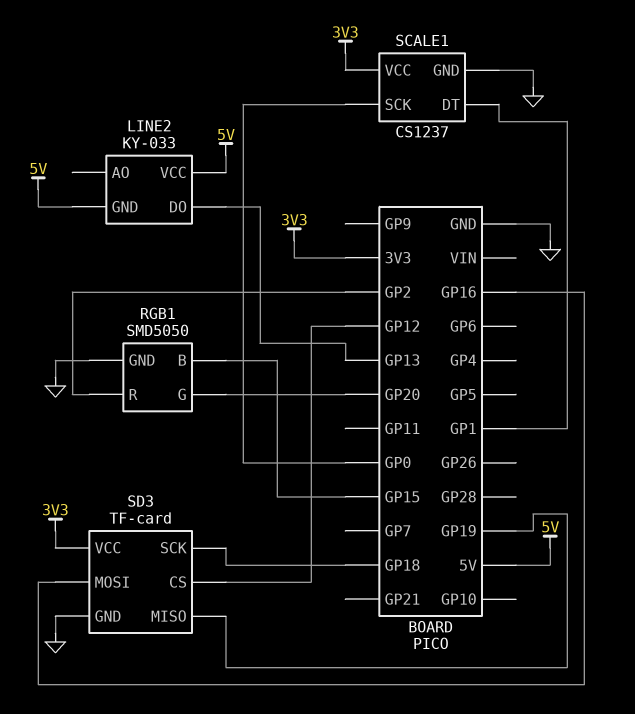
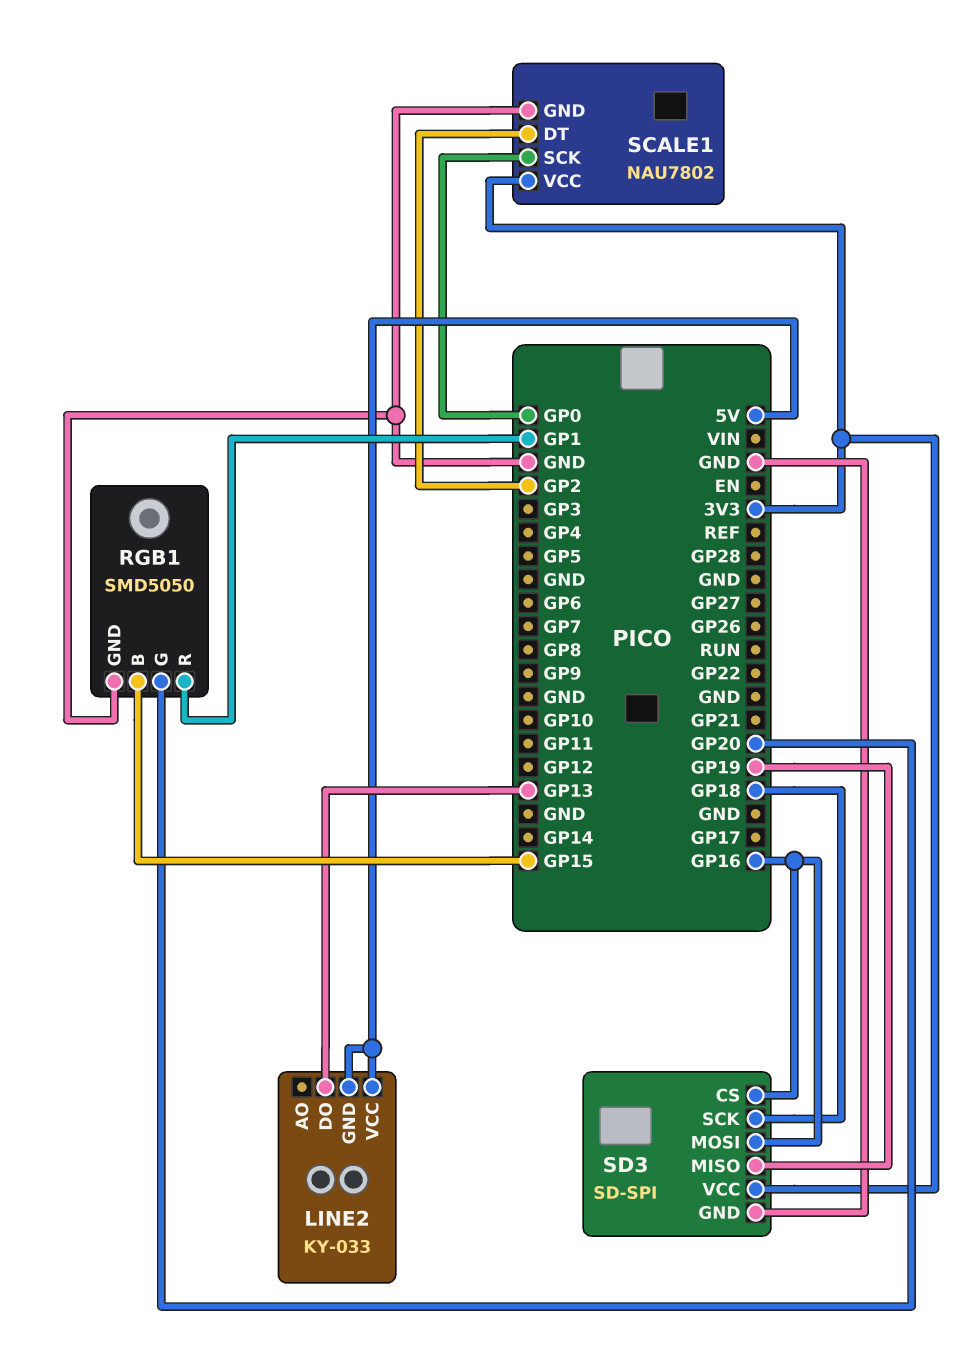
RGB1 pin R: GP2 -> GP1
SCALE1: CS1237 -> NAU7802
SCALE1 pin DT: GP1 -> GP2
SD3: TF-card -> SD-SPI
SD3 pin CS: GP12 -> GP16

